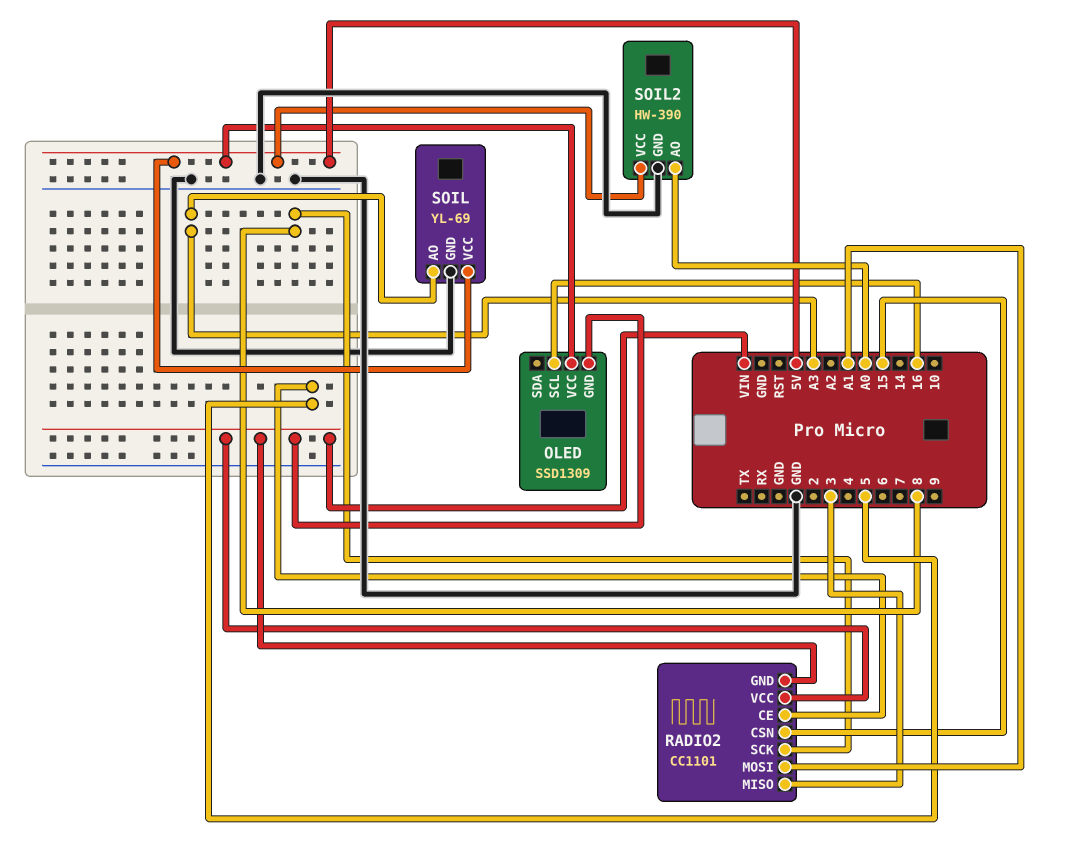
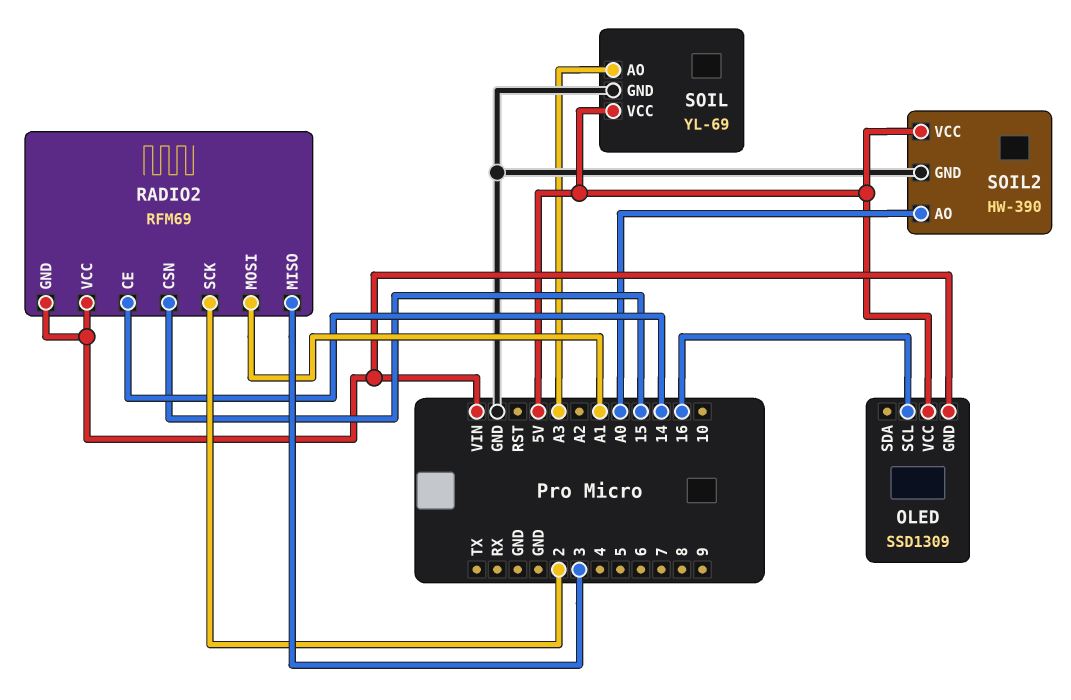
RADIO2: CC1101 -> RFM69
RADIO2 pin CE: 5 -> 14
RADIO2 pin SCK: 8 -> 2

